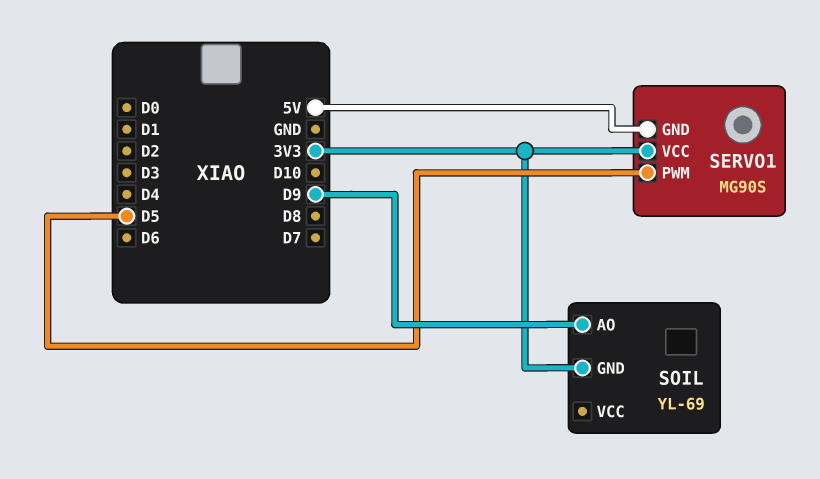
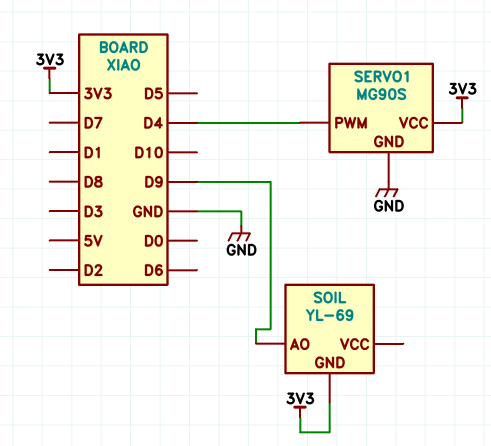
SERVO1 pin GND: 5V -> GND
SERVO1 pin PWM: D5 -> D4

